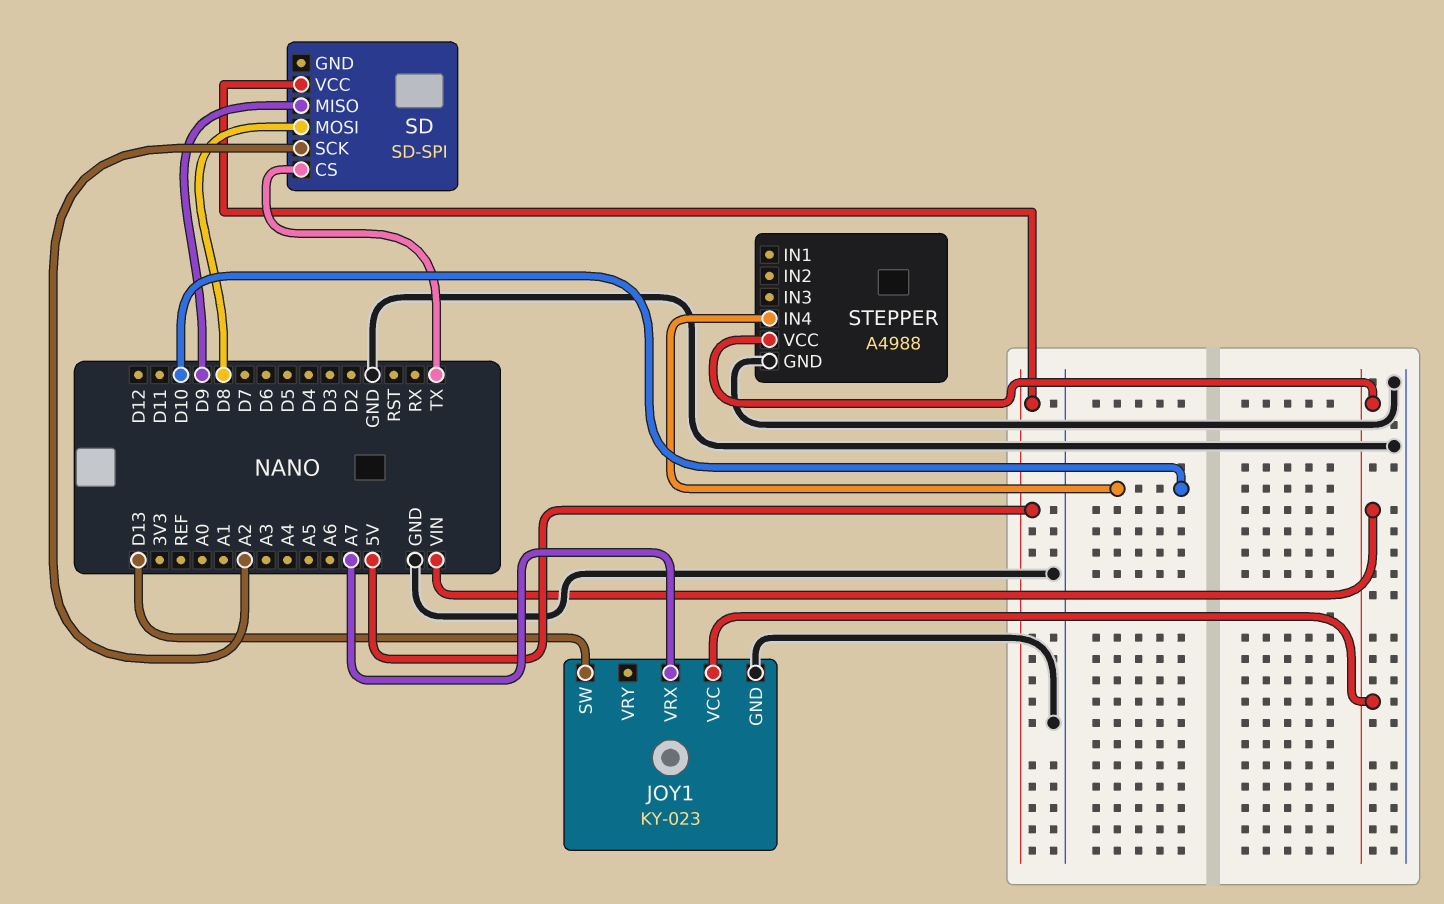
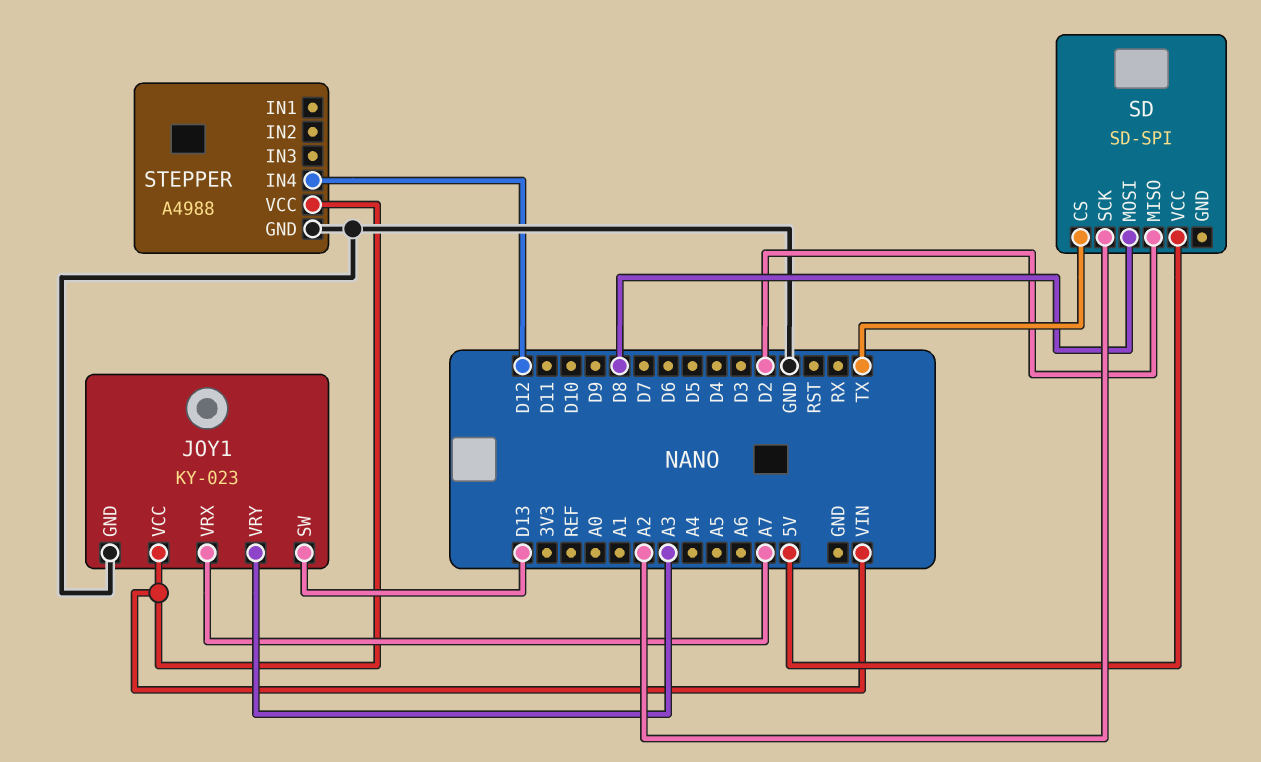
JOY1 pin VRY: none -> A3
SD pin MISO: D9 -> D2
STEPPER pin IN4: D10 -> D12

